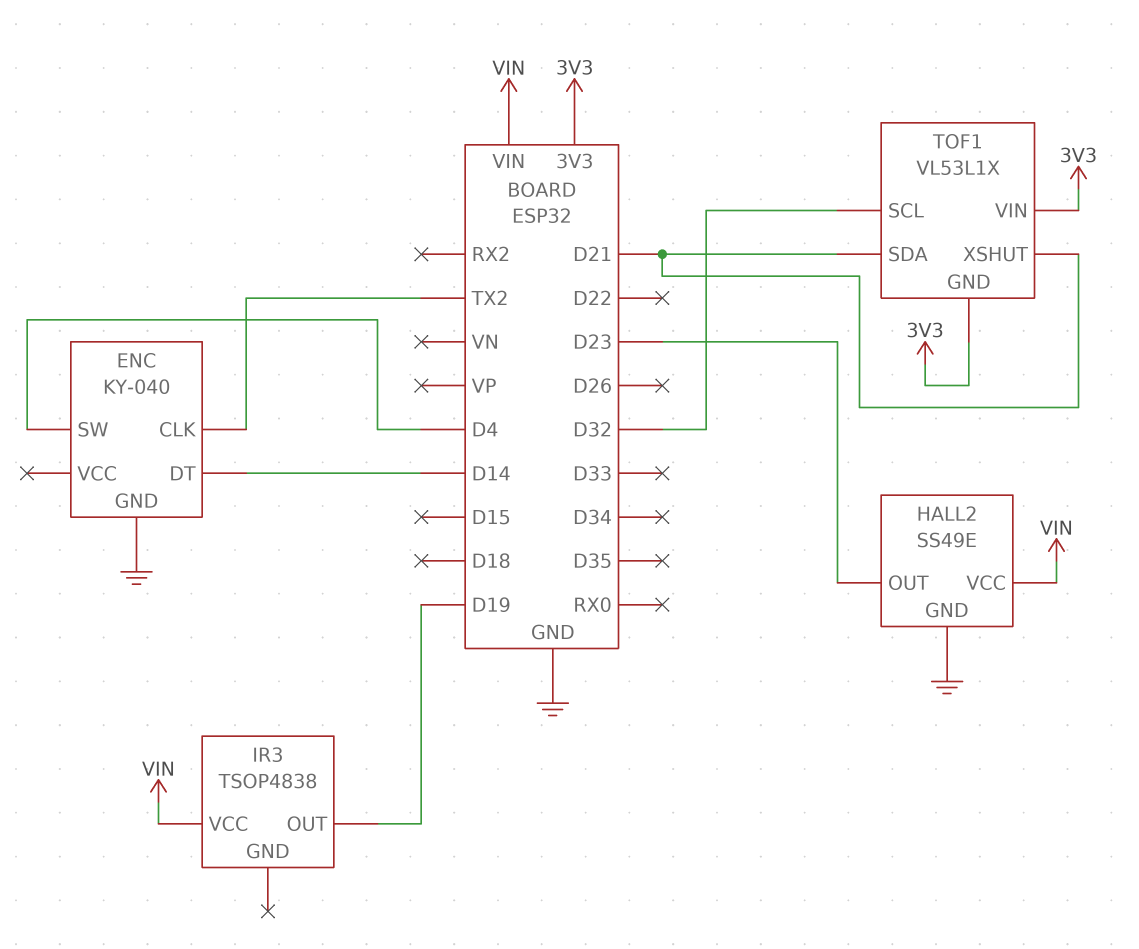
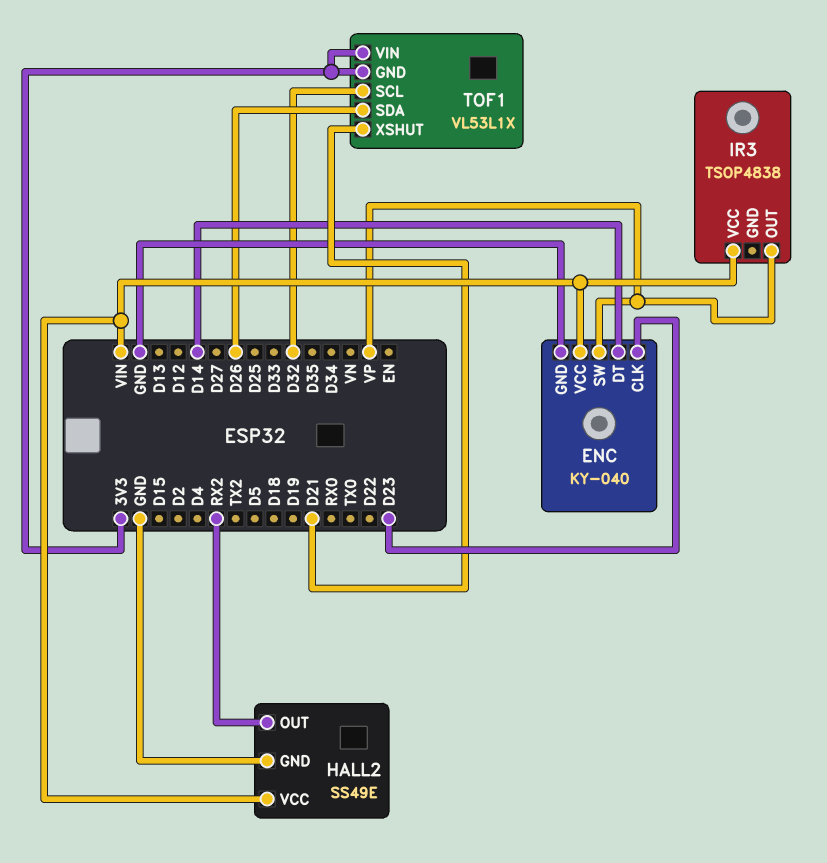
ENC pin CLK: TX2 -> D23
ENC pin SW: D4 -> VP
ENC pin VCC: none -> VIN
HALL2 pin OUT: D23 -> RX2
IR3 pin OUT: D19 -> VP
TOF1 pin SDA: D21 -> D26

